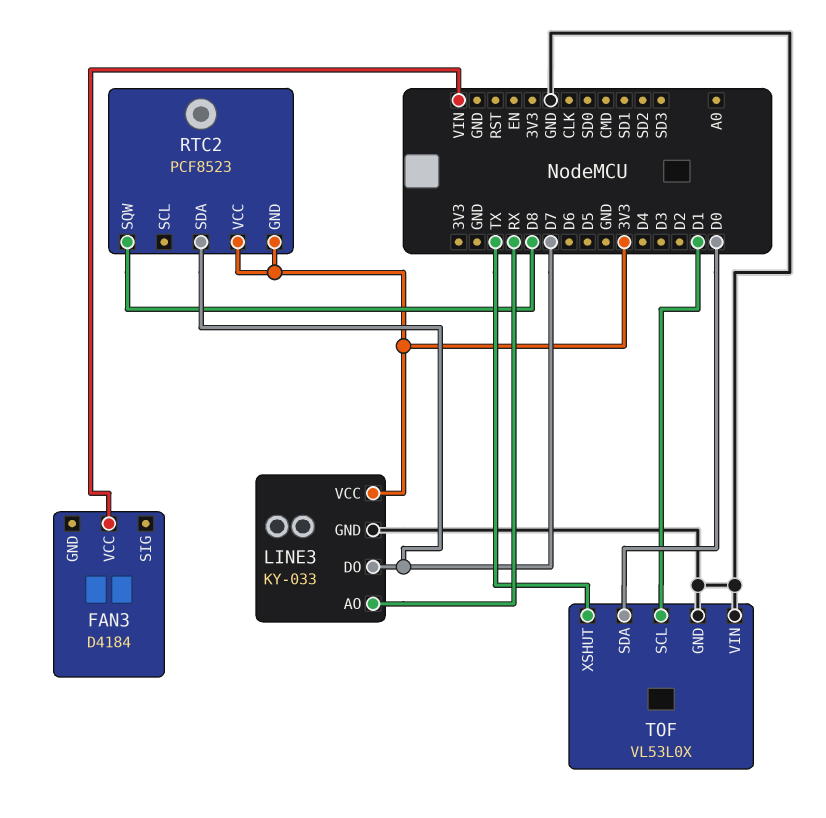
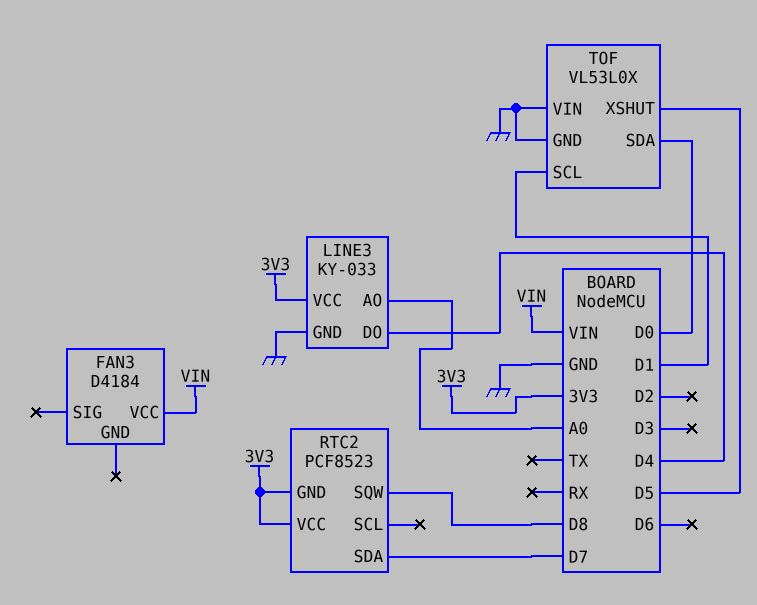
LINE3 pin AO: RX -> A0
LINE3 pin DO: D7 -> D4
TOF pin XSHUT: TX -> D5

